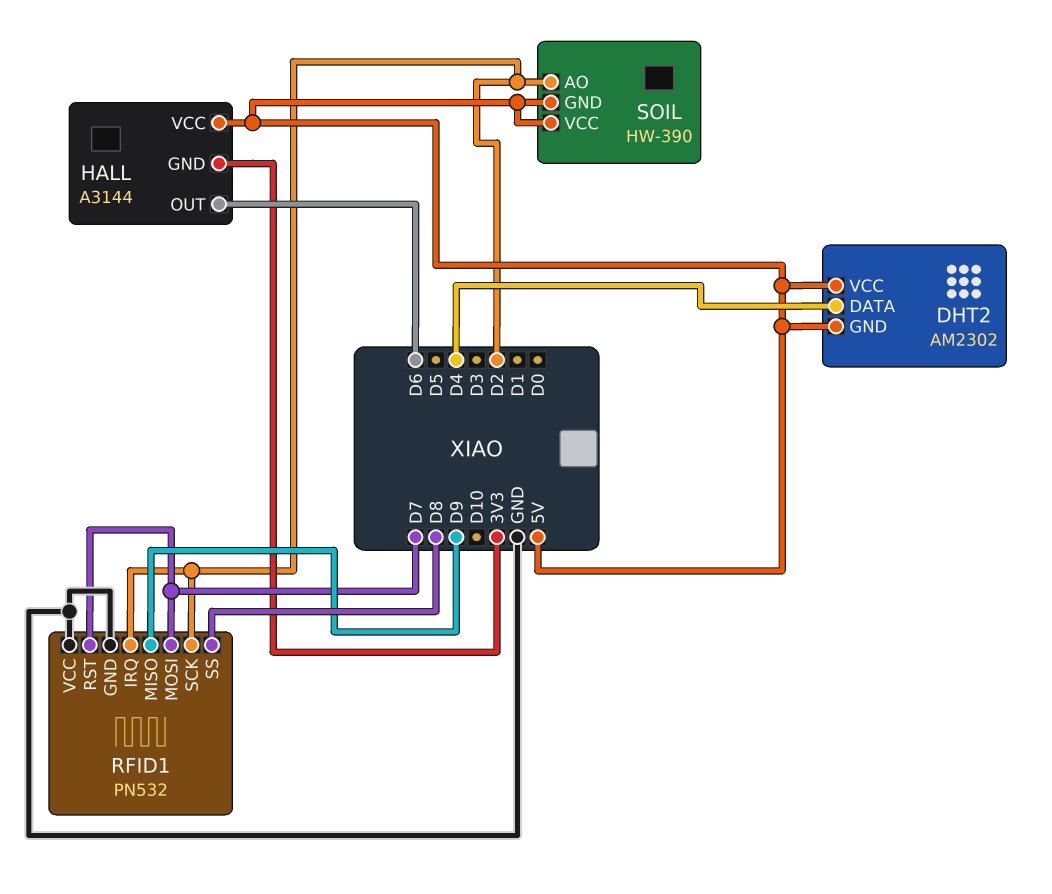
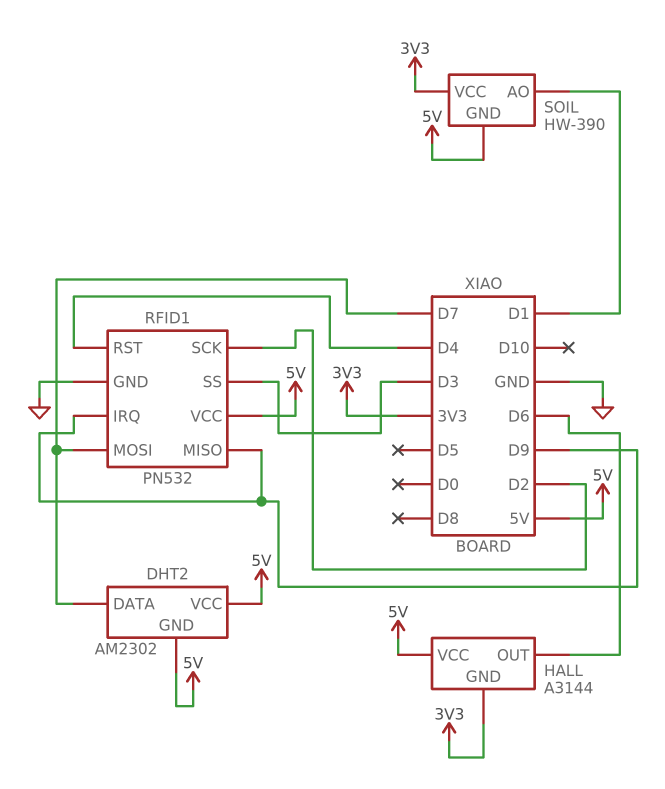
DHT2 pin DATA: D4 -> D7
RFID1 pin IRQ: D2 -> D9
RFID1 pin RST: D7 -> D4
RFID1 pin SS: D8 -> D3
RFID1 pin VCC: GND -> 5V
SOIL pin AO: D2 -> D1
SOIL pin VCC: 5V -> 3V3

